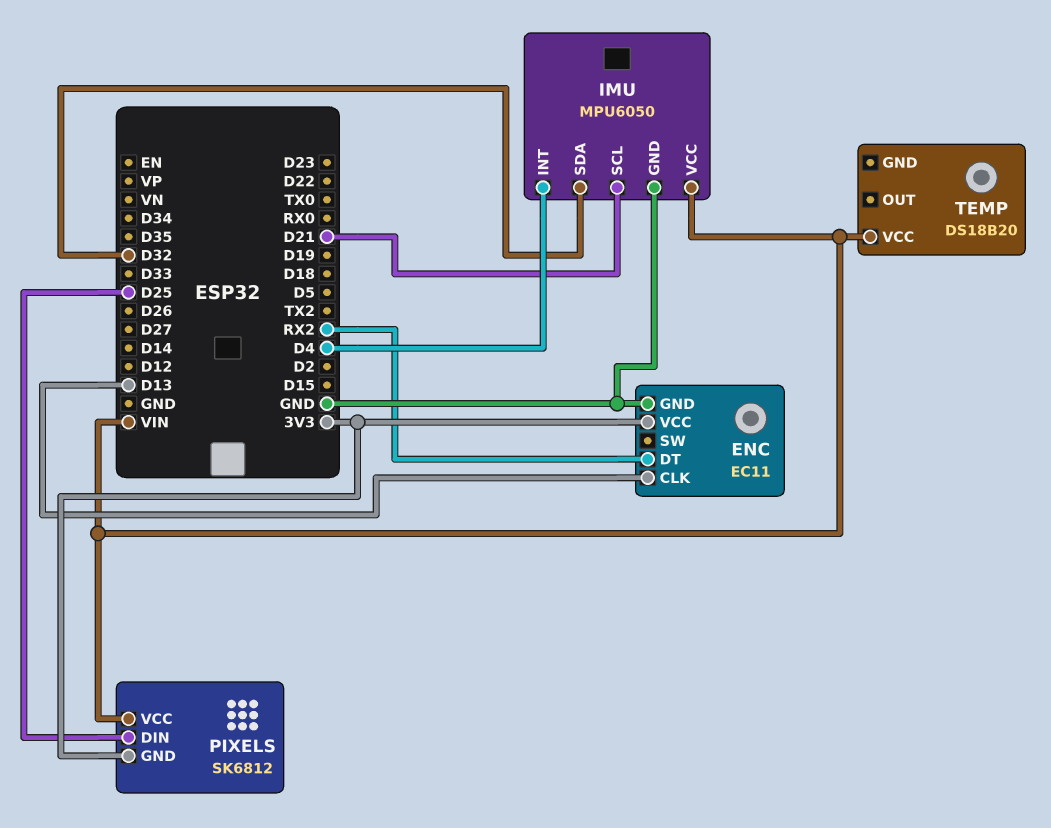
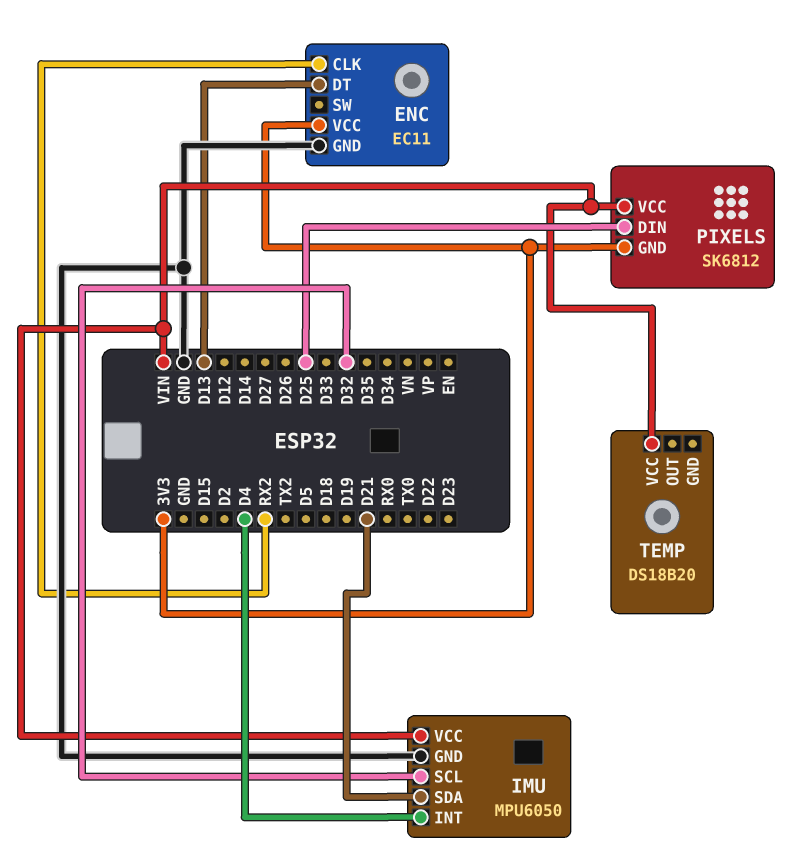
ENC pin CLK: D13 -> RX2
ENC pin DT: RX2 -> D13
IMU pin SCL: D21 -> D32
IMU pin SDA: D32 -> D21

